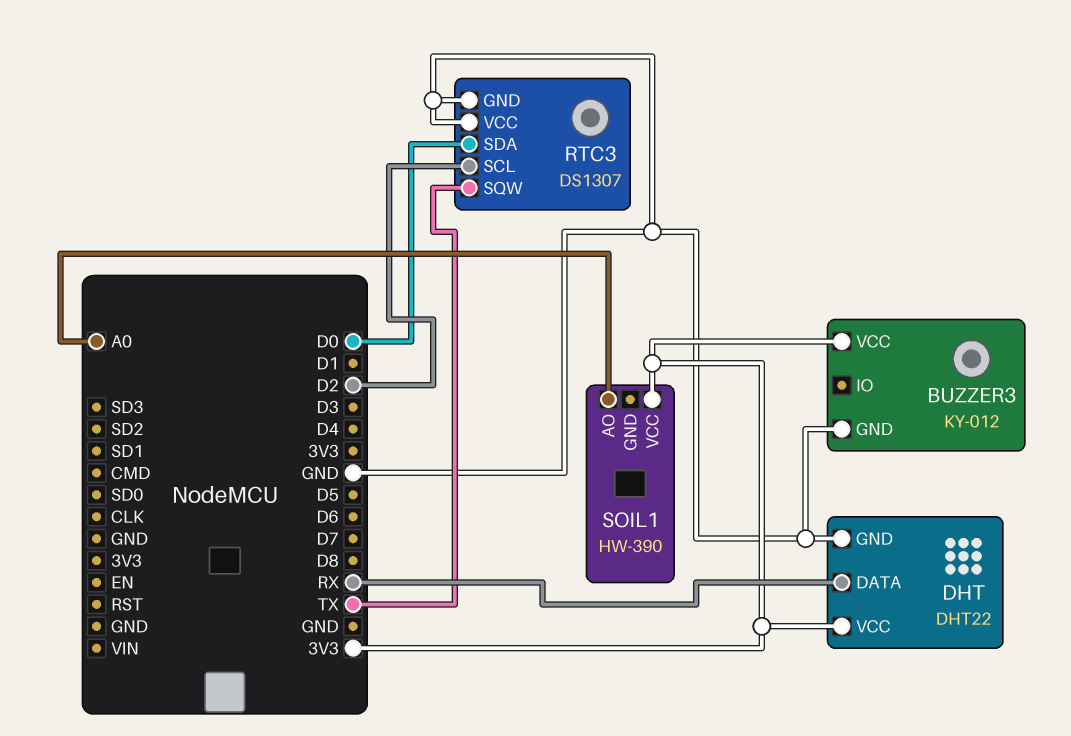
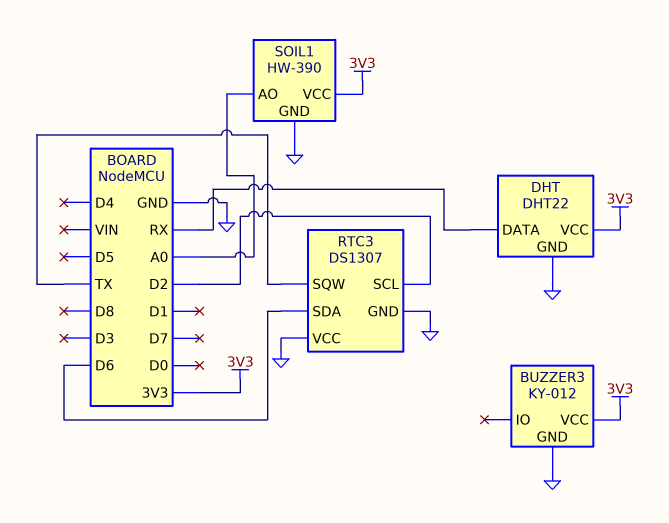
RTC3 pin SDA: D0 -> D6
SOIL1 pin GND: none -> GND

